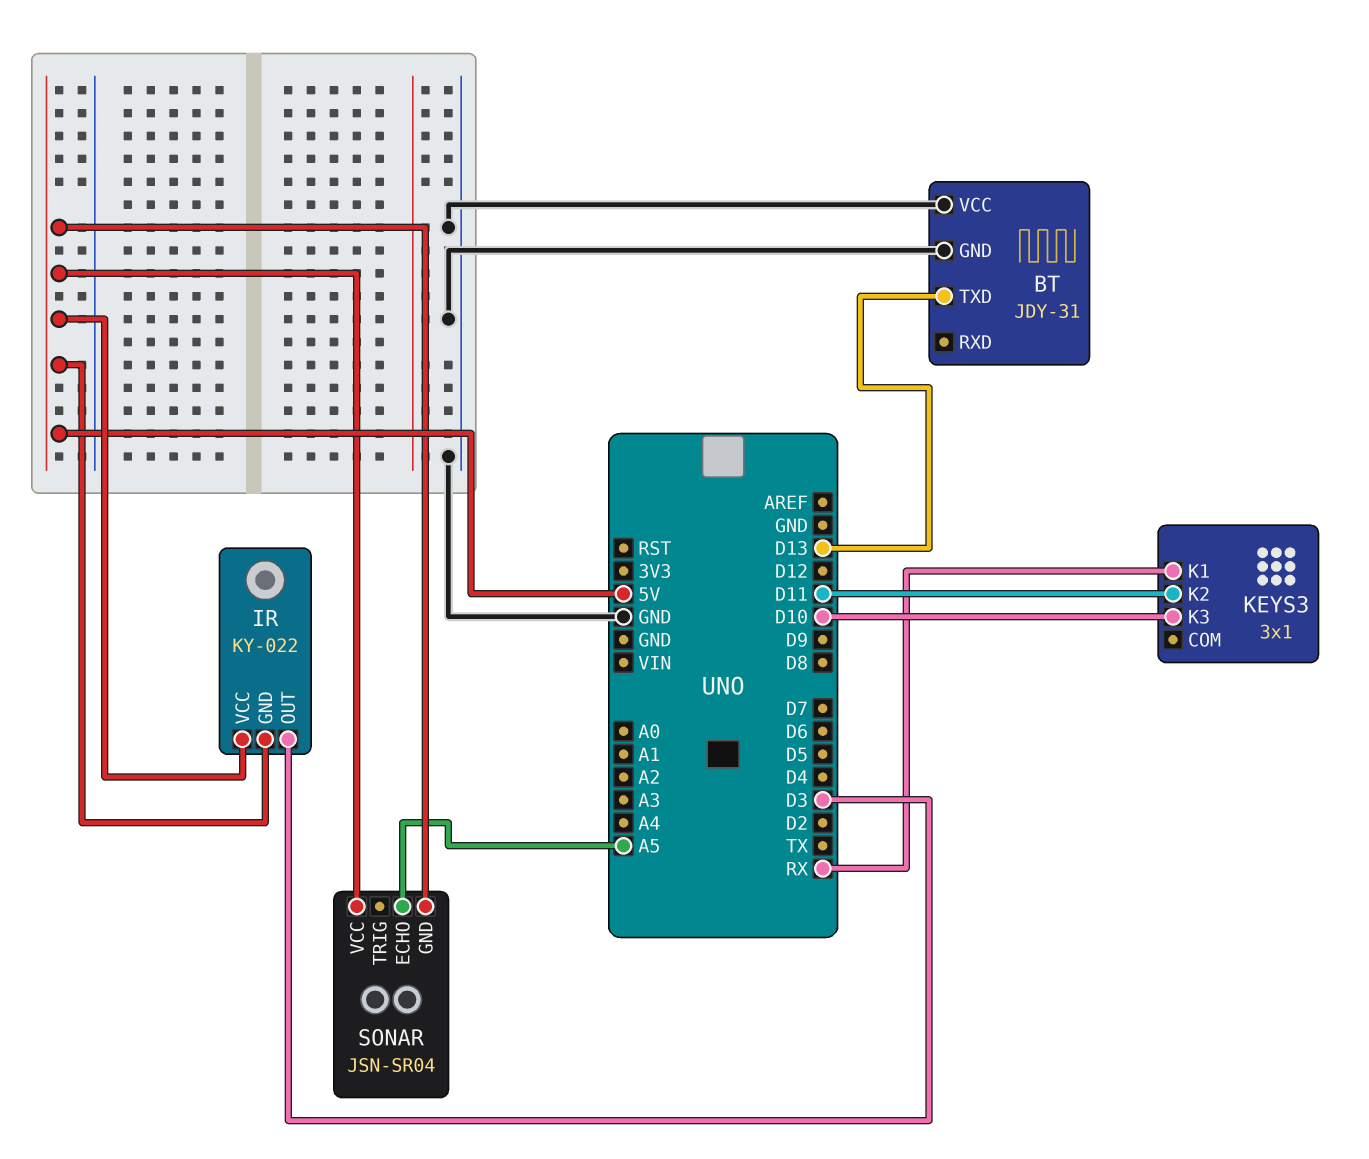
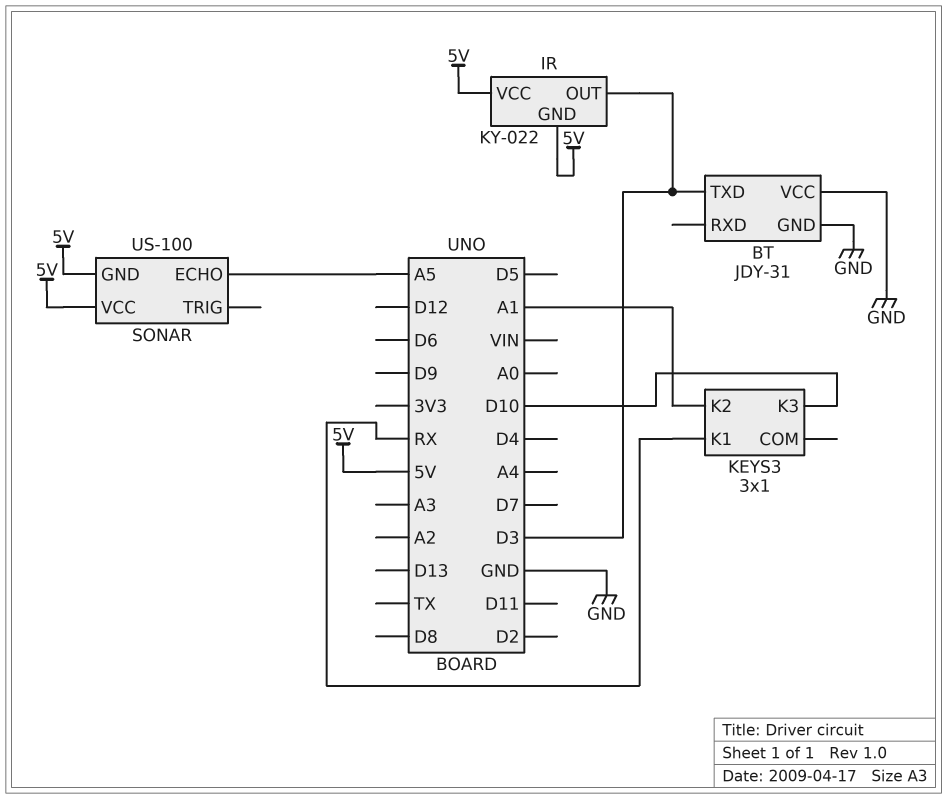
BT pin TXD: D13 -> D3
KEYS3 pin K2: D11 -> A1
SONAR: JSN-SR04 -> US-100

